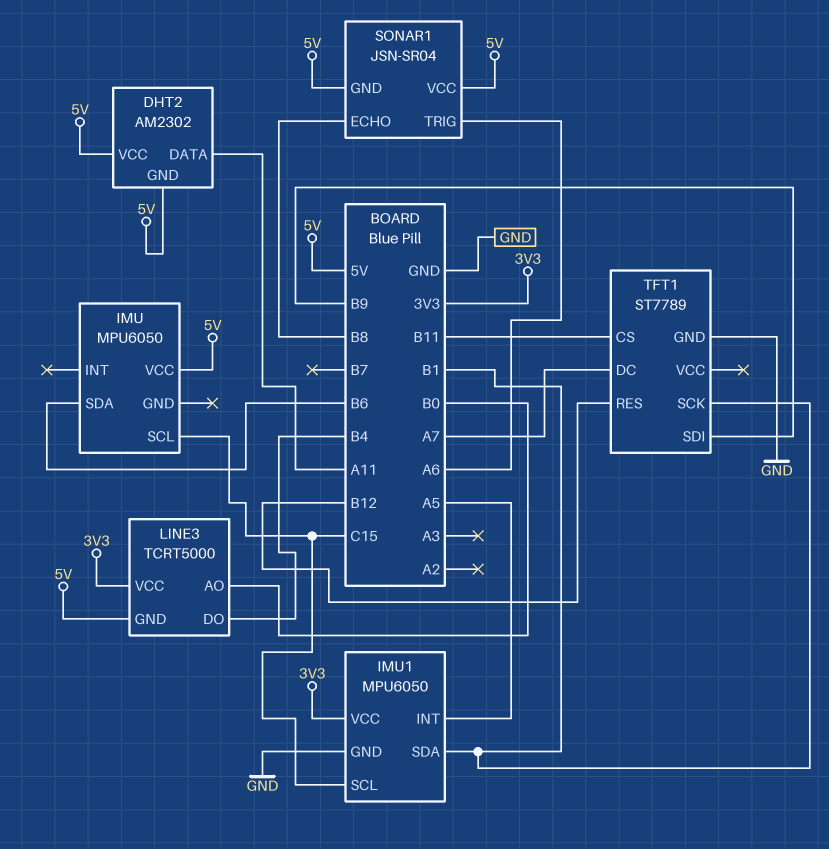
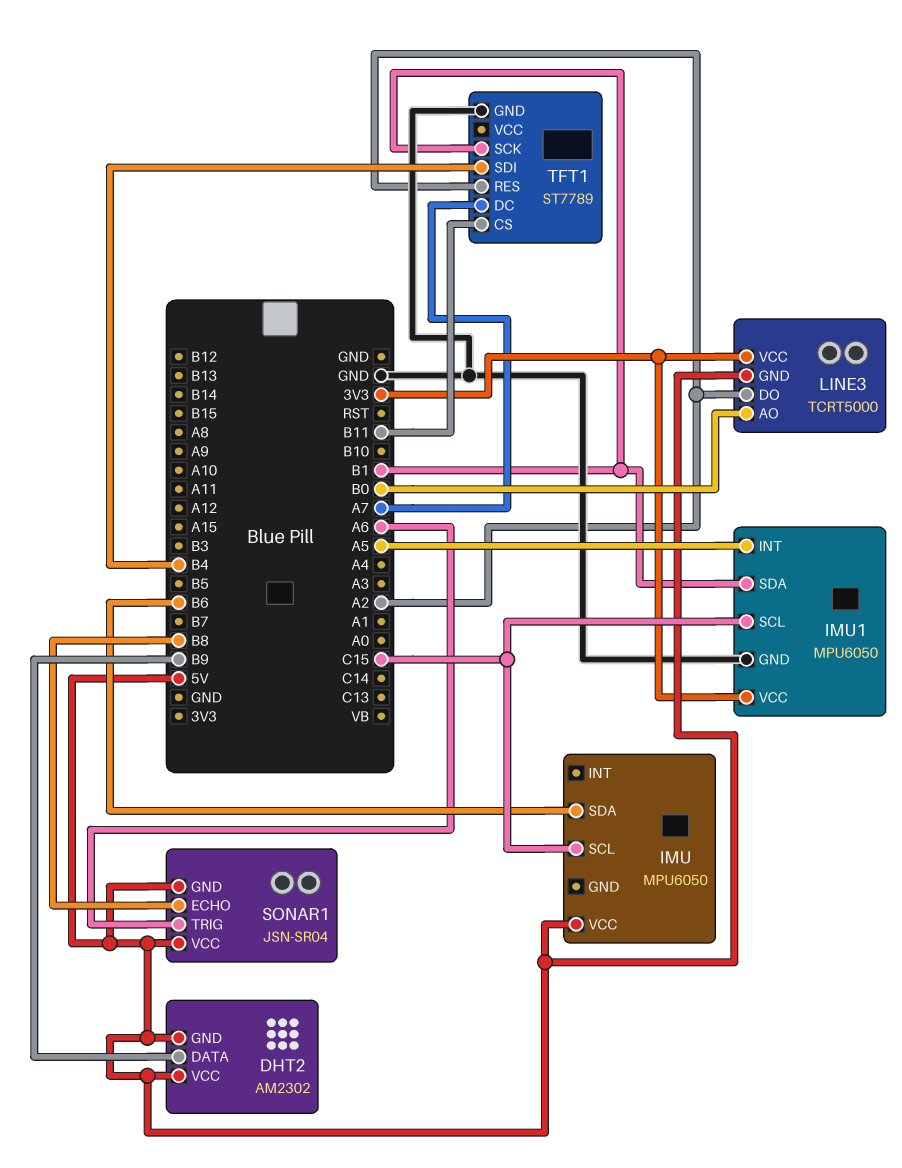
DHT2 pin DATA: A11 -> B9
LINE3 pin DO: B4 -> A2
TFT1 pin RES: B12 -> A2
TFT1 pin SDI: B9 -> B4

